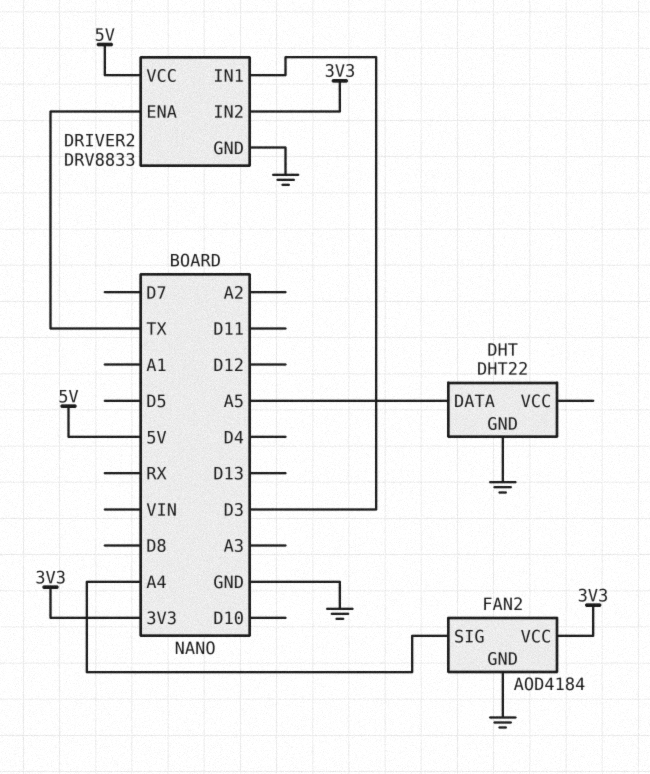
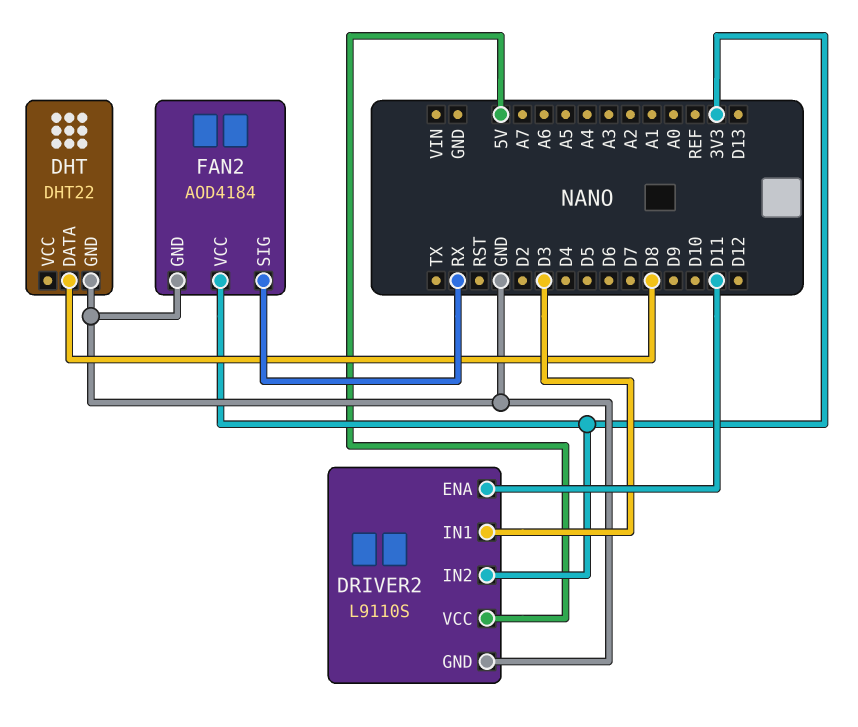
DHT pin DATA: A5 -> D8
DRIVER2: DRV8833 -> L9110S
DRIVER2 pin ENA: TX -> D11
FAN2 pin SIG: A4 -> RX

